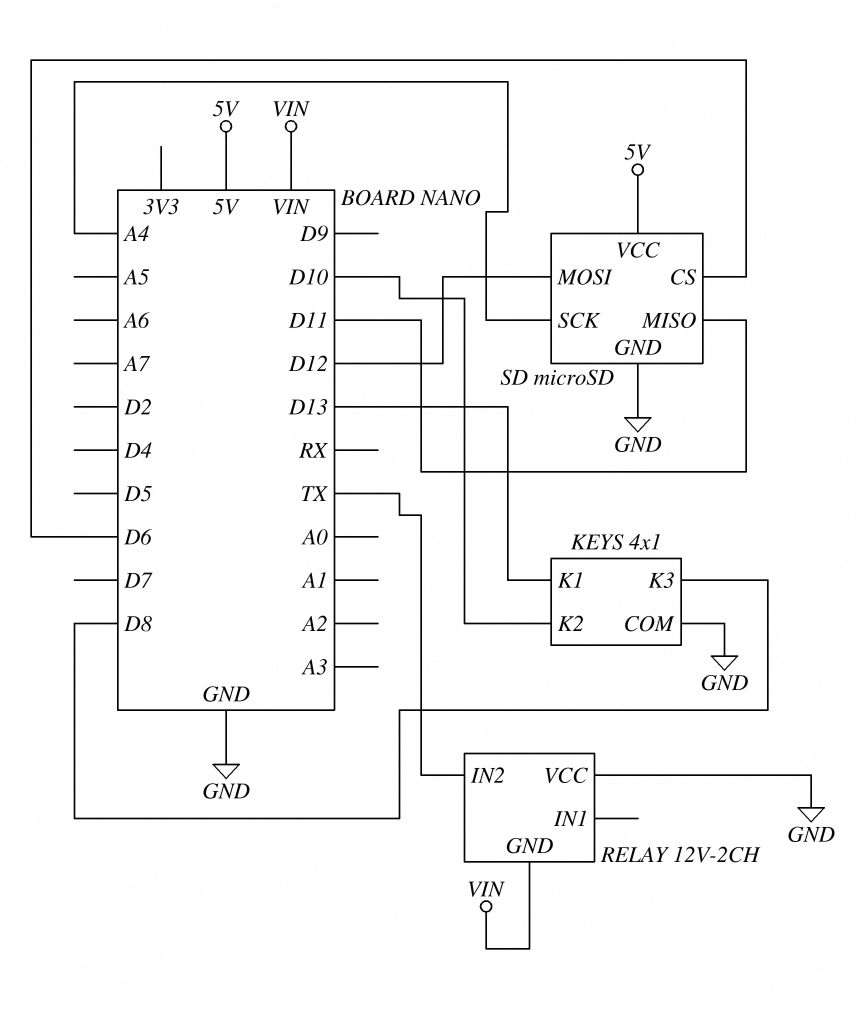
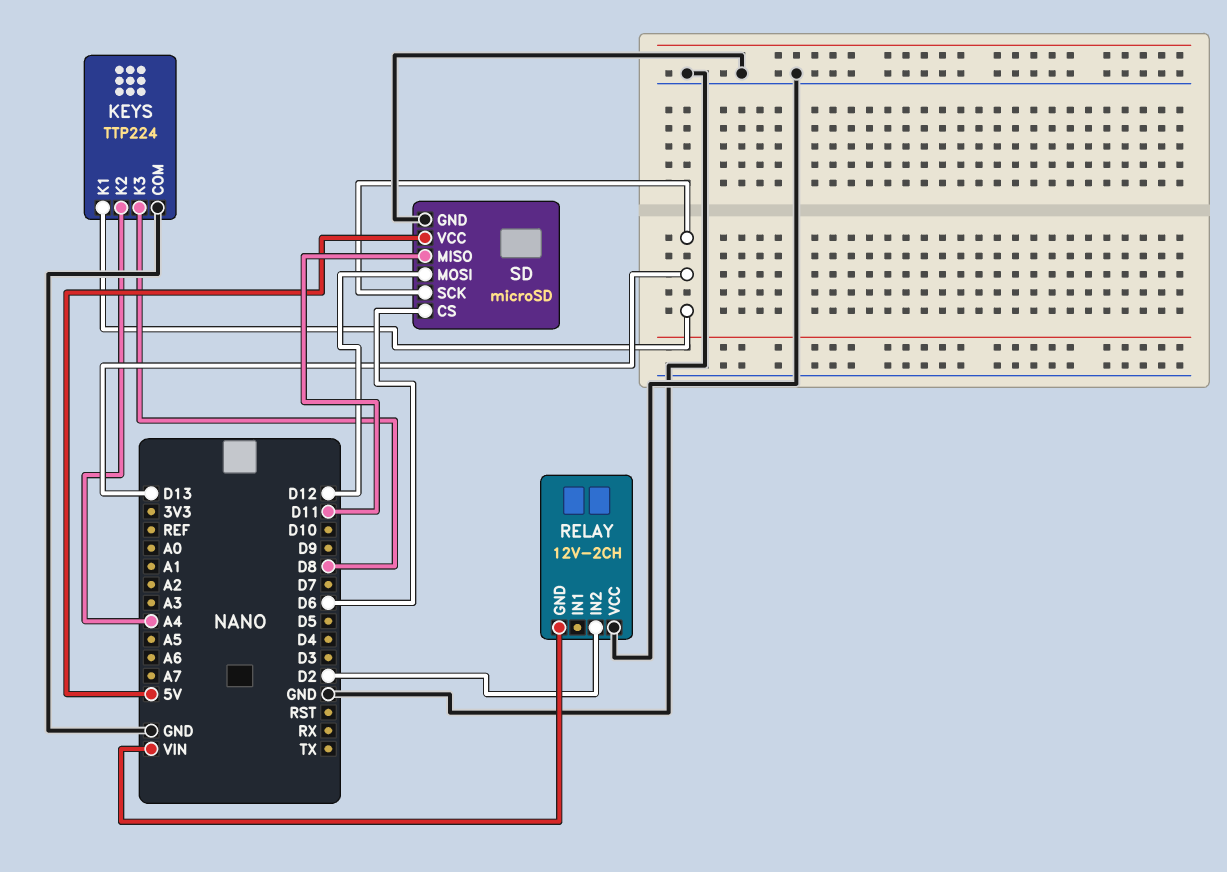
KEYS: 4x1 -> TTP224
KEYS pin K2: D10 -> A4
RELAY pin IN2: TX -> D2
SD pin SCK: A4 -> D13

